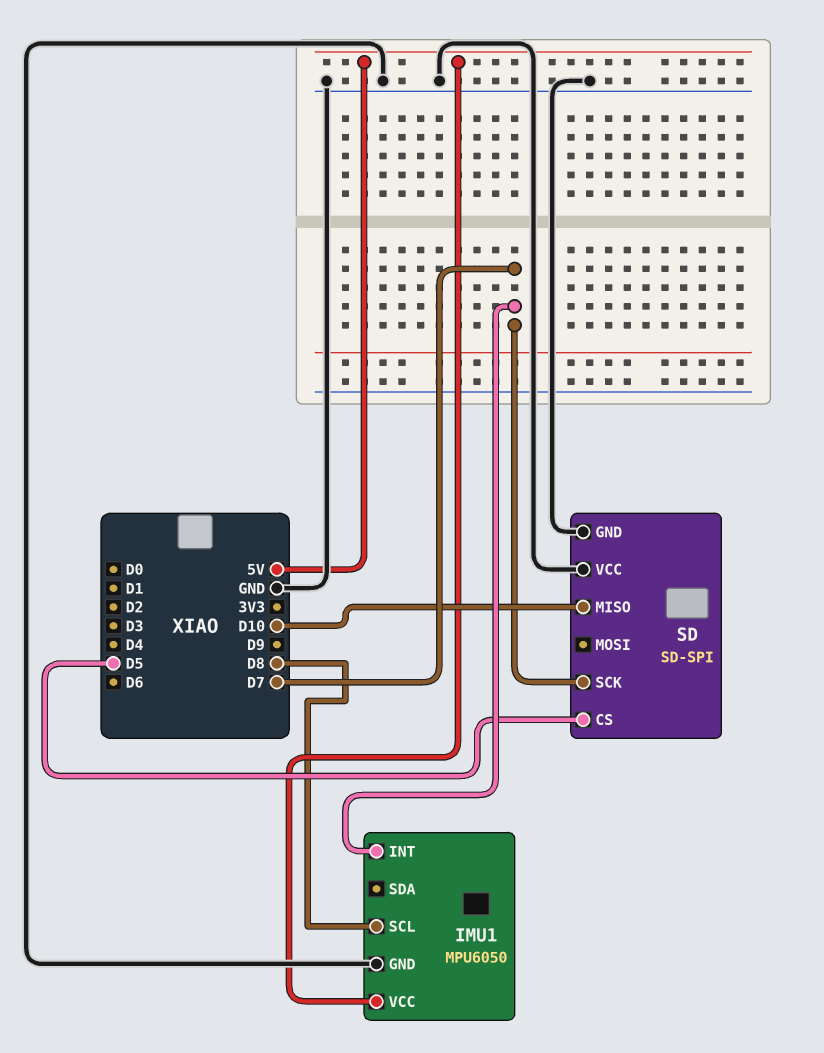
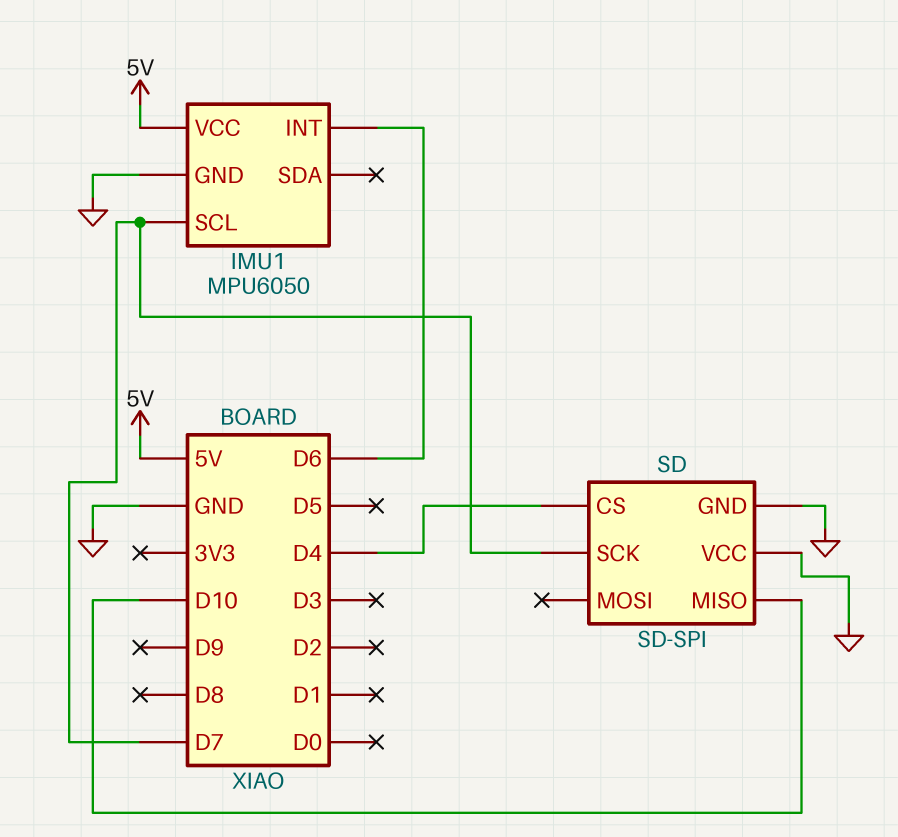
IMU1 pin INT: D7 -> D6
IMU1 pin SCL: D8 -> D7
SD pin CS: D5 -> D4

